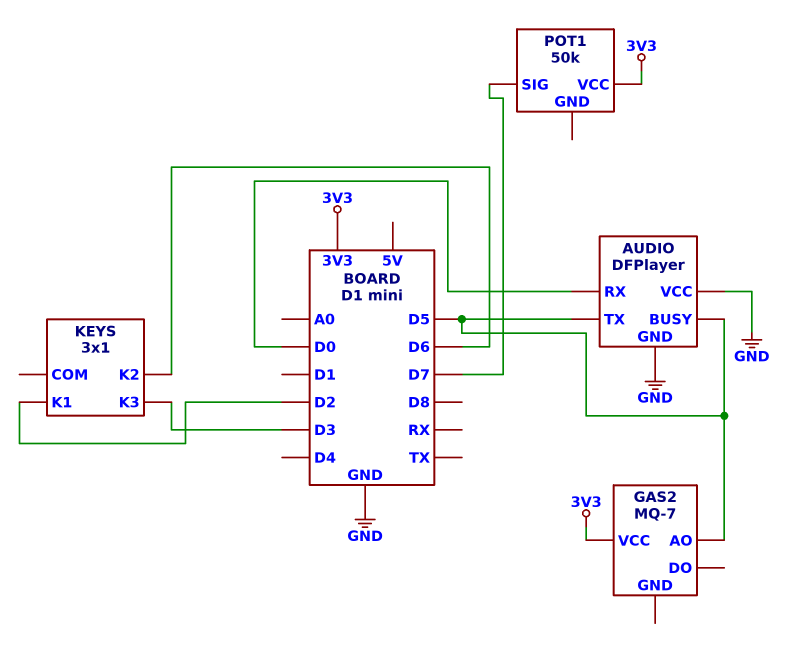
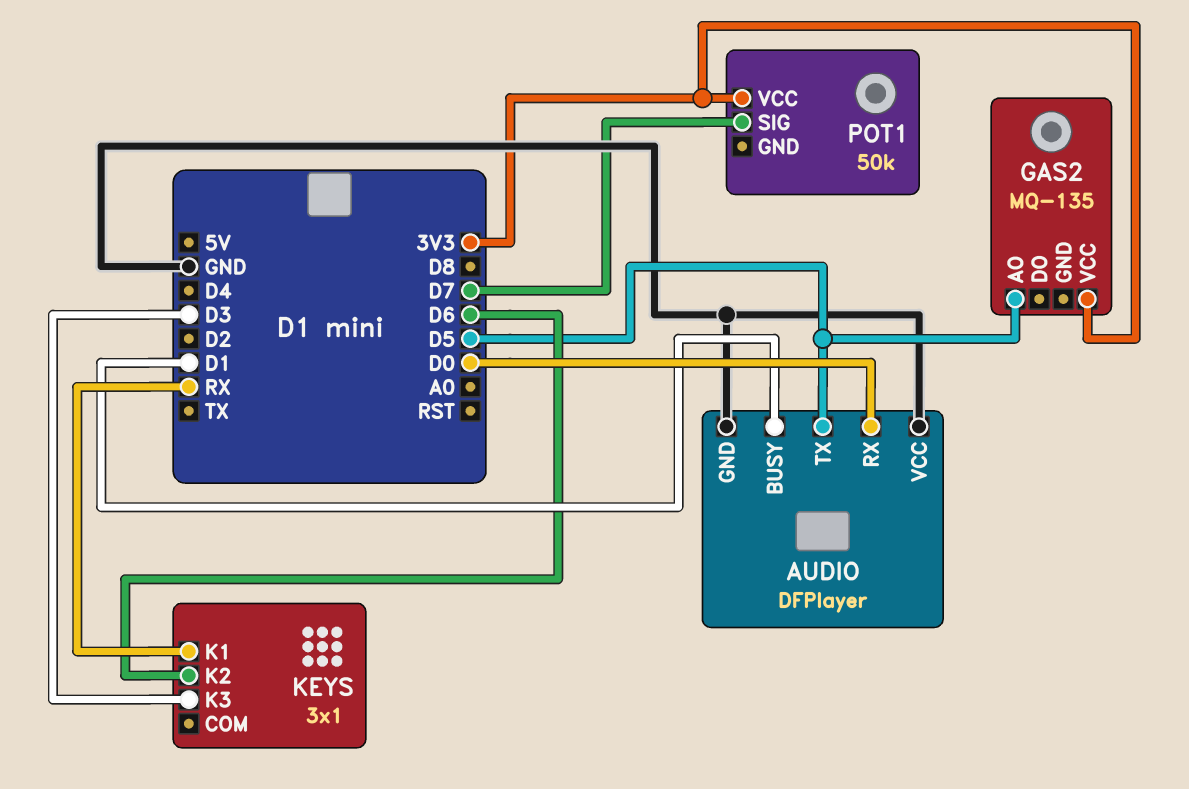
AUDIO pin BUSY: D5 -> D1
GAS2: MQ-7 -> MQ-135
KEYS pin K1: D2 -> RX

